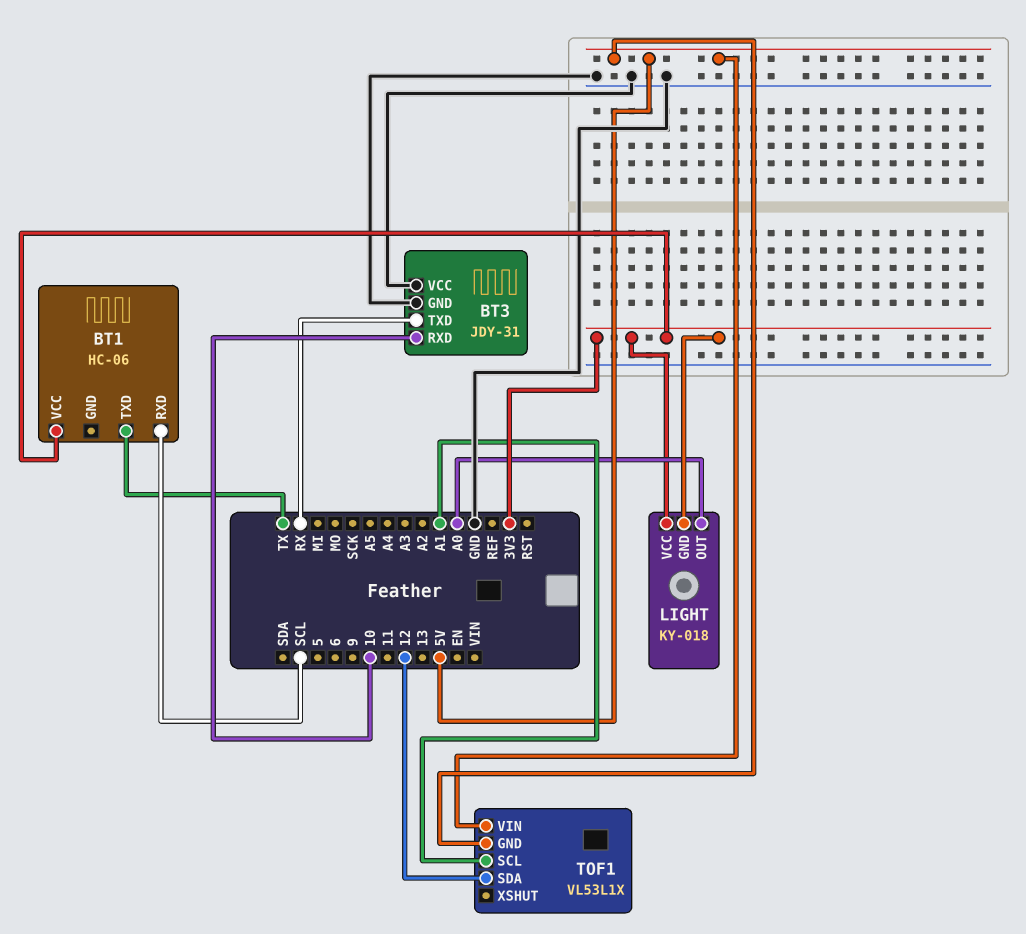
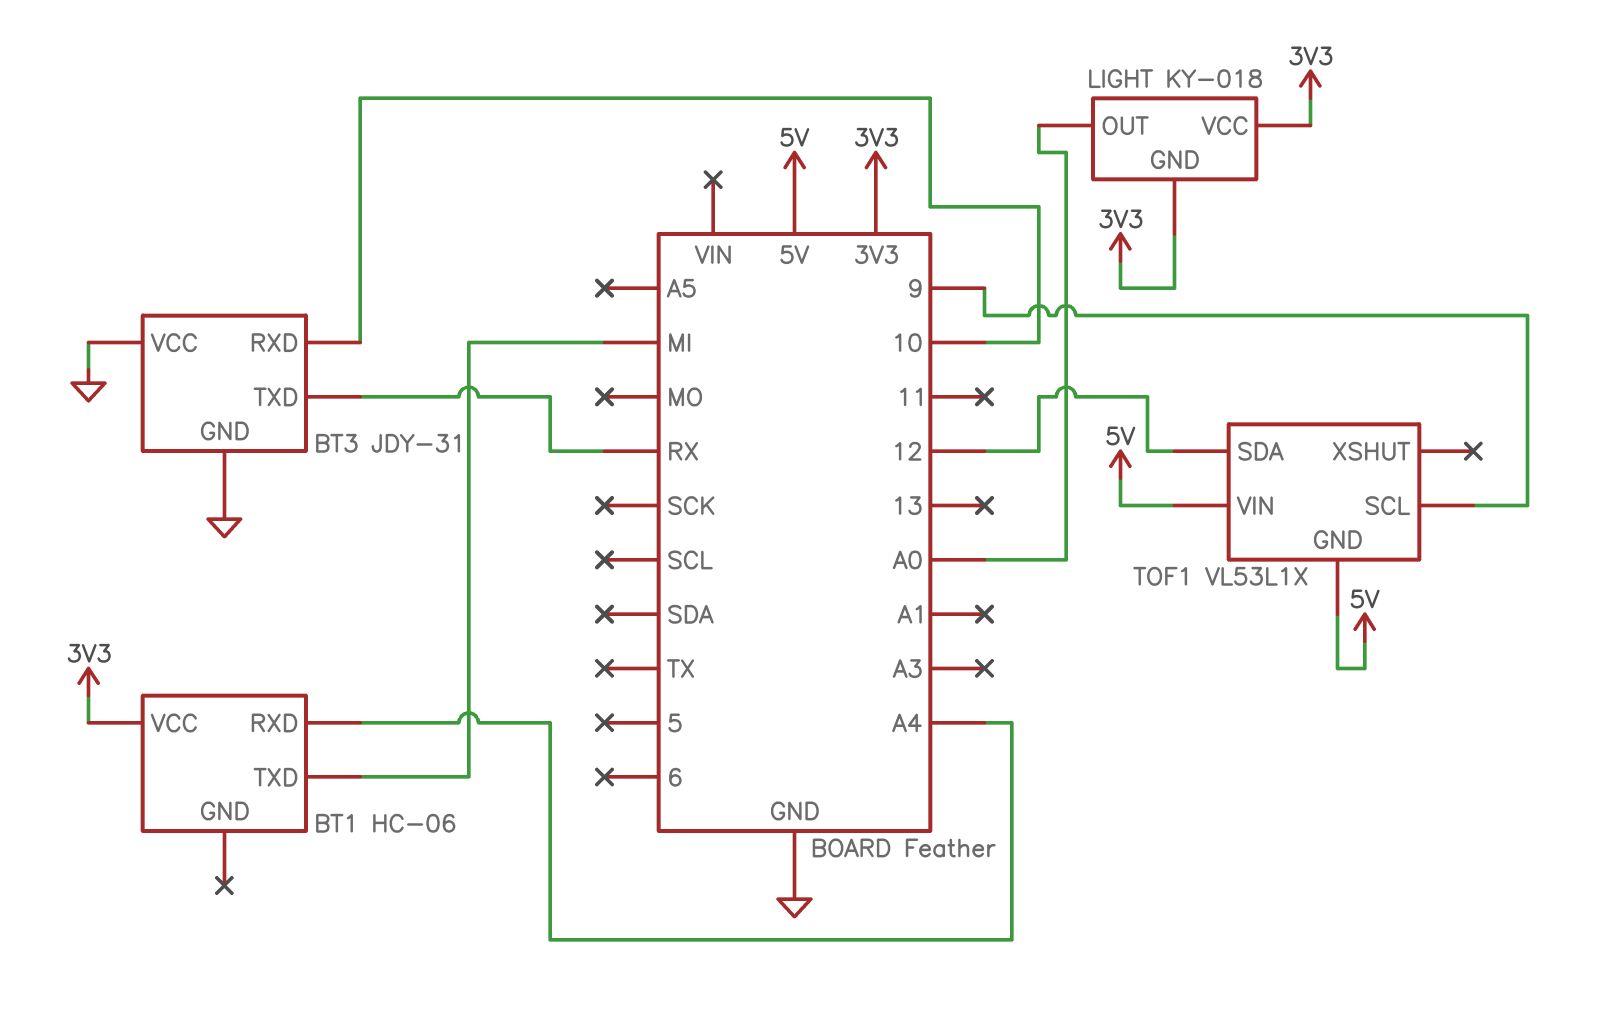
BT1 pin RXD: SCL -> A4
BT1 pin TXD: TX -> MI
TOF1 pin SCL: A1 -> 9

